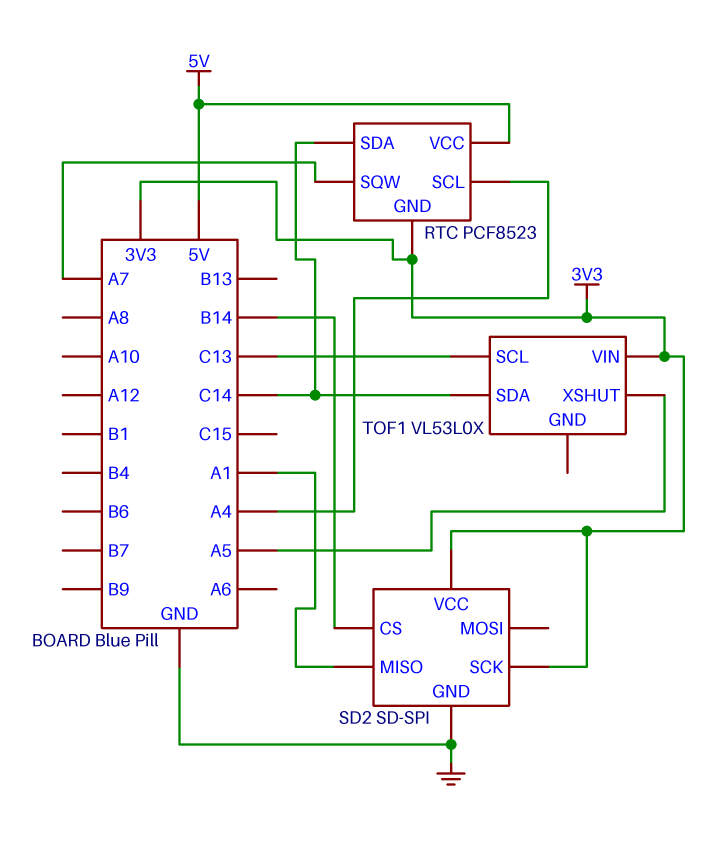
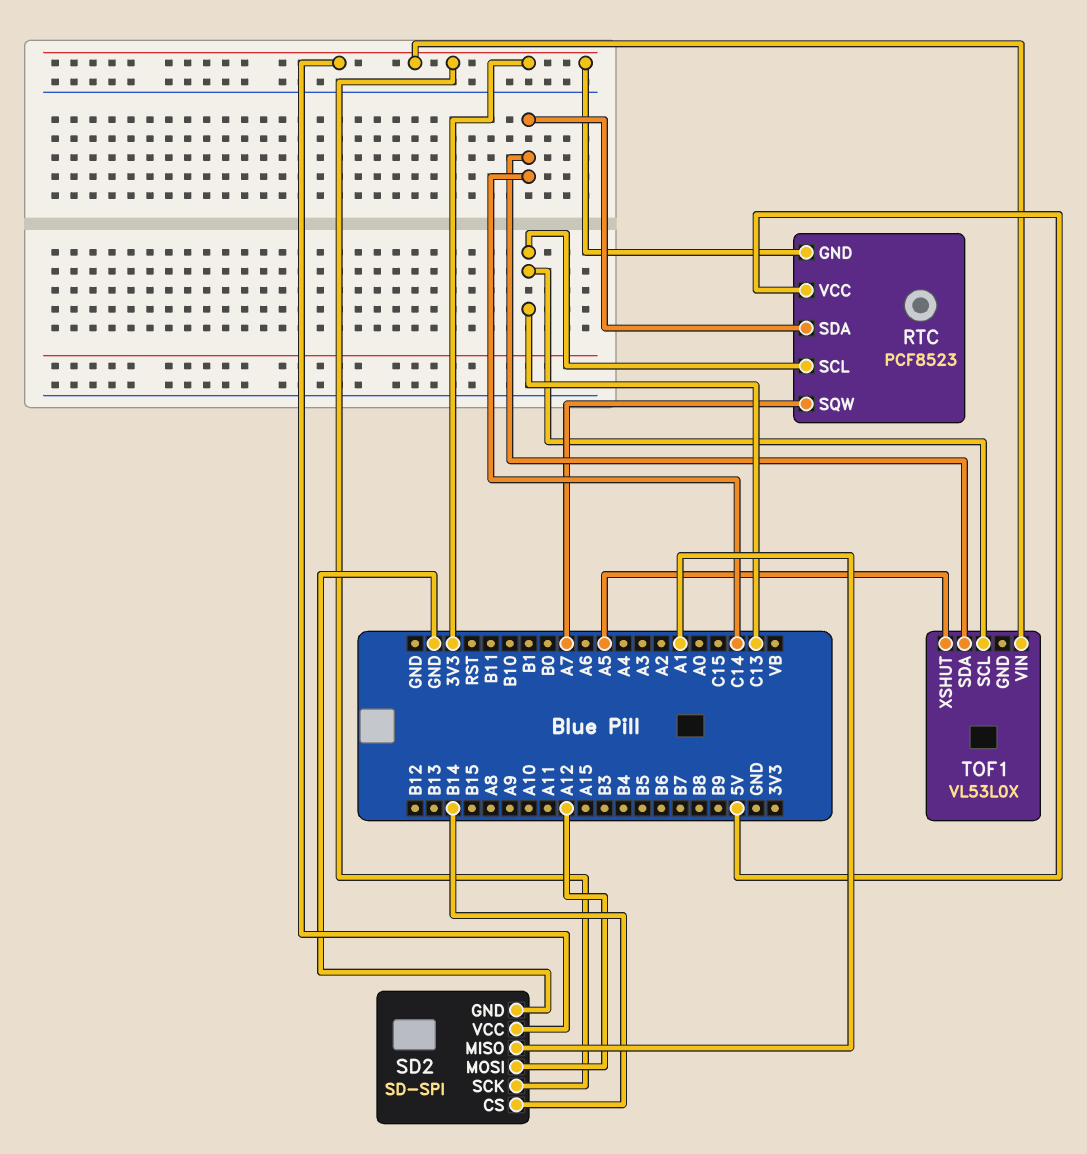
RTC pin SCL: A4 -> C13
SD2 pin MOSI: none -> A12

